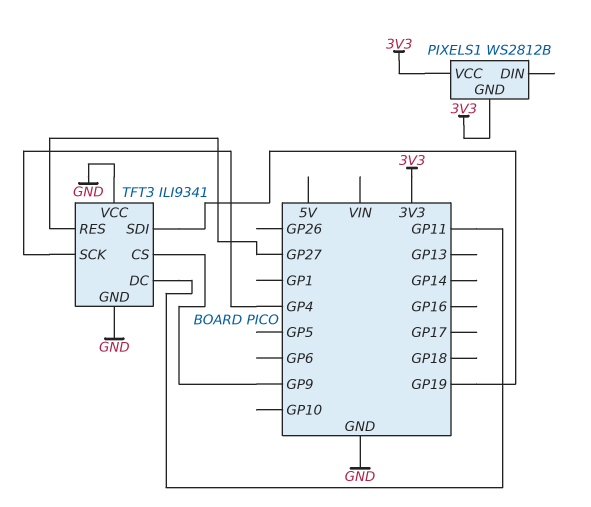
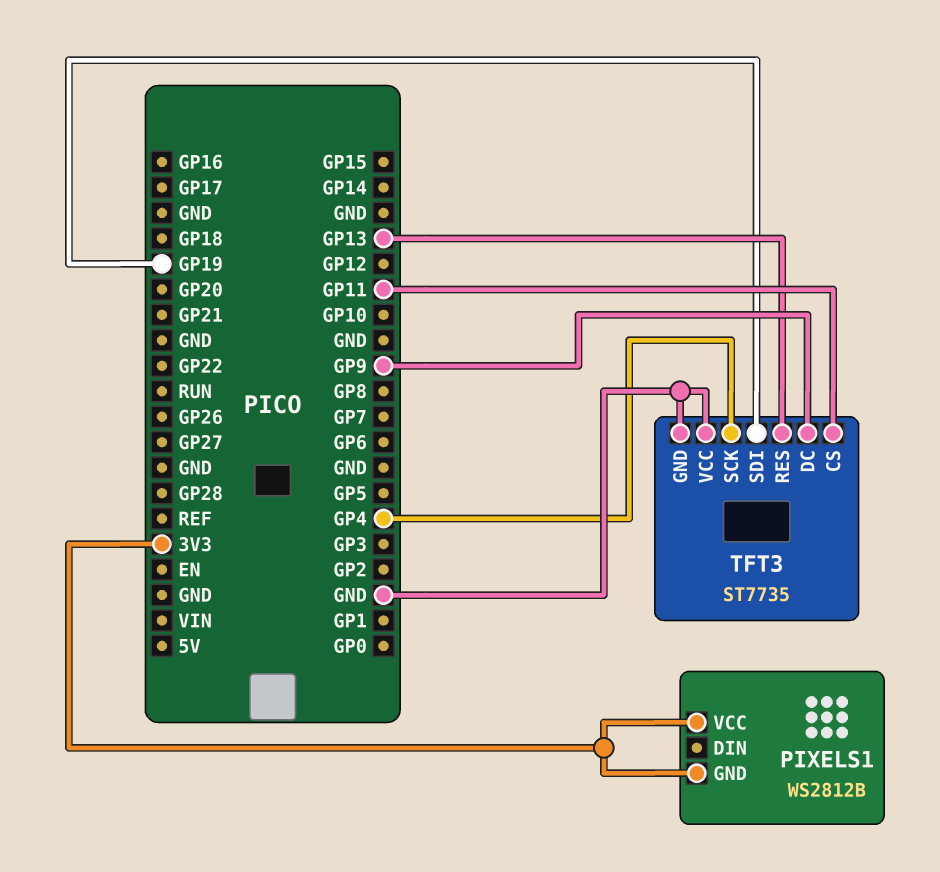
TFT3: ILI9341 -> ST7735
TFT3 pin CS: GP9 -> GP11
TFT3 pin DC: GP11 -> GP9
TFT3 pin RES: GP27 -> GP13

